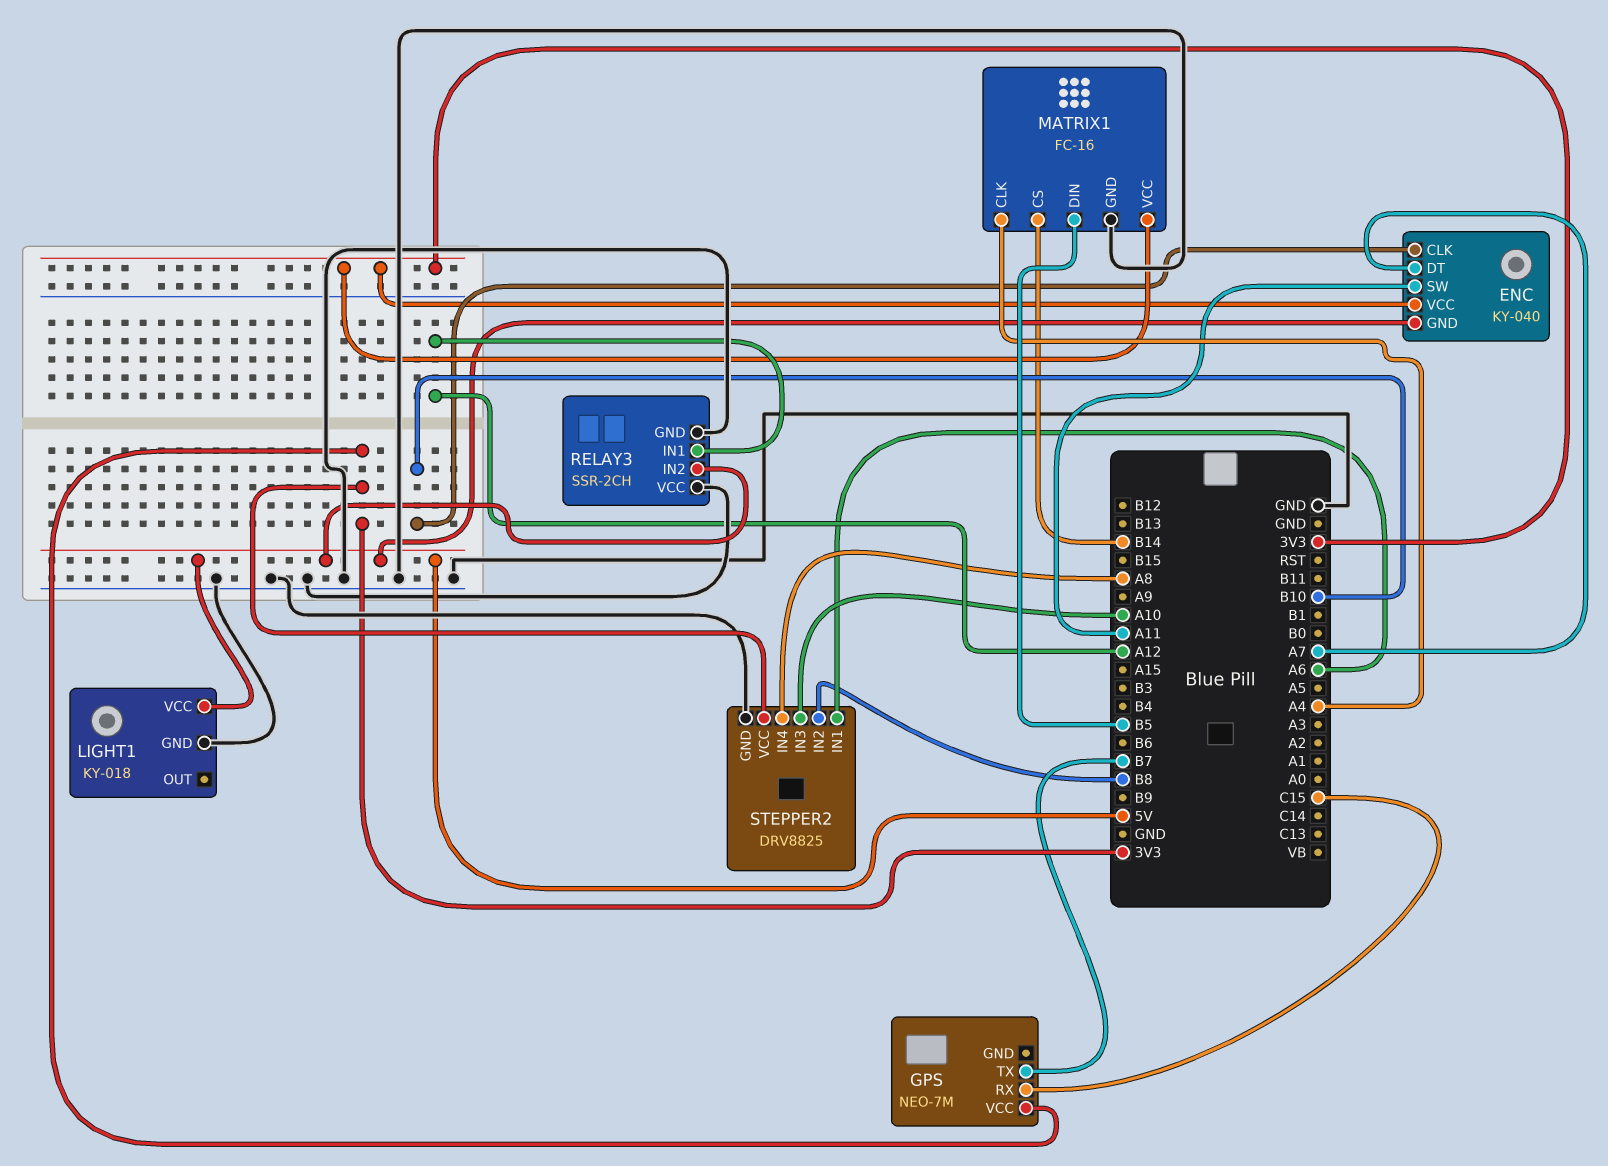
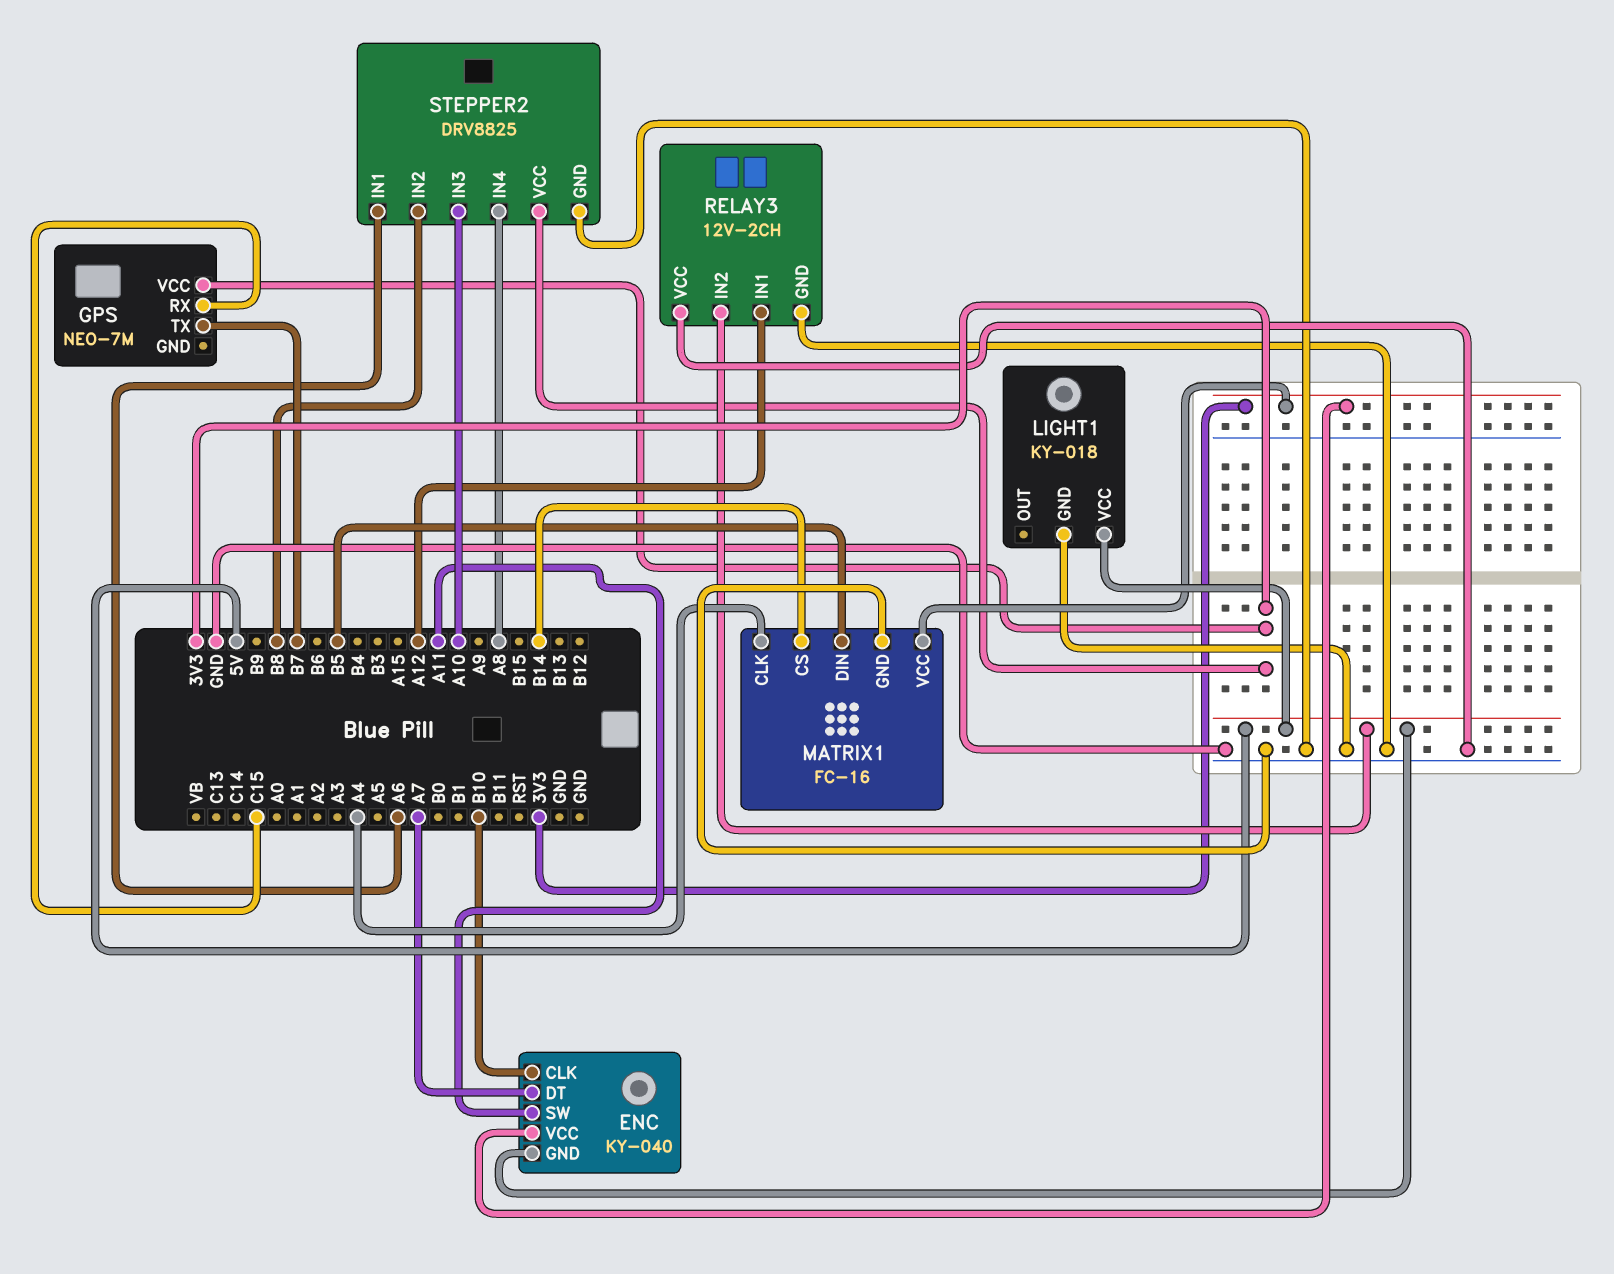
RELAY3: SSR-2CH -> 12V-2CH

